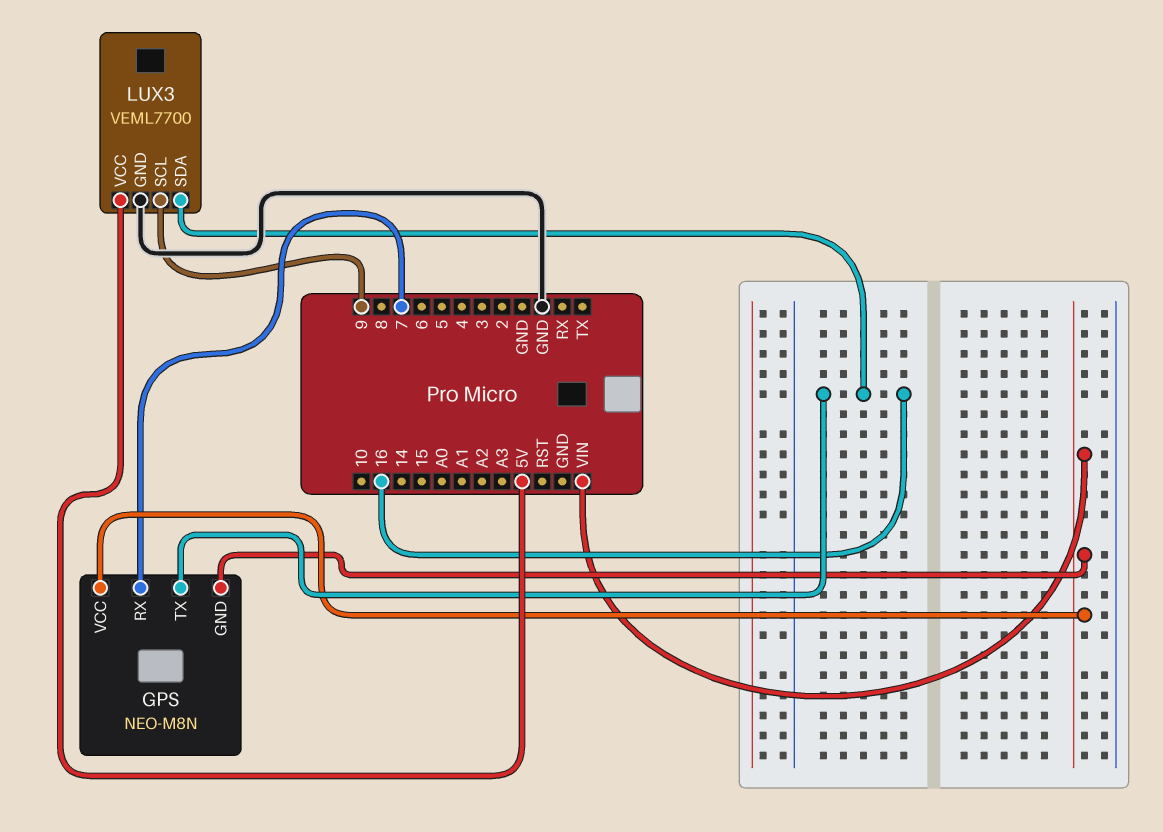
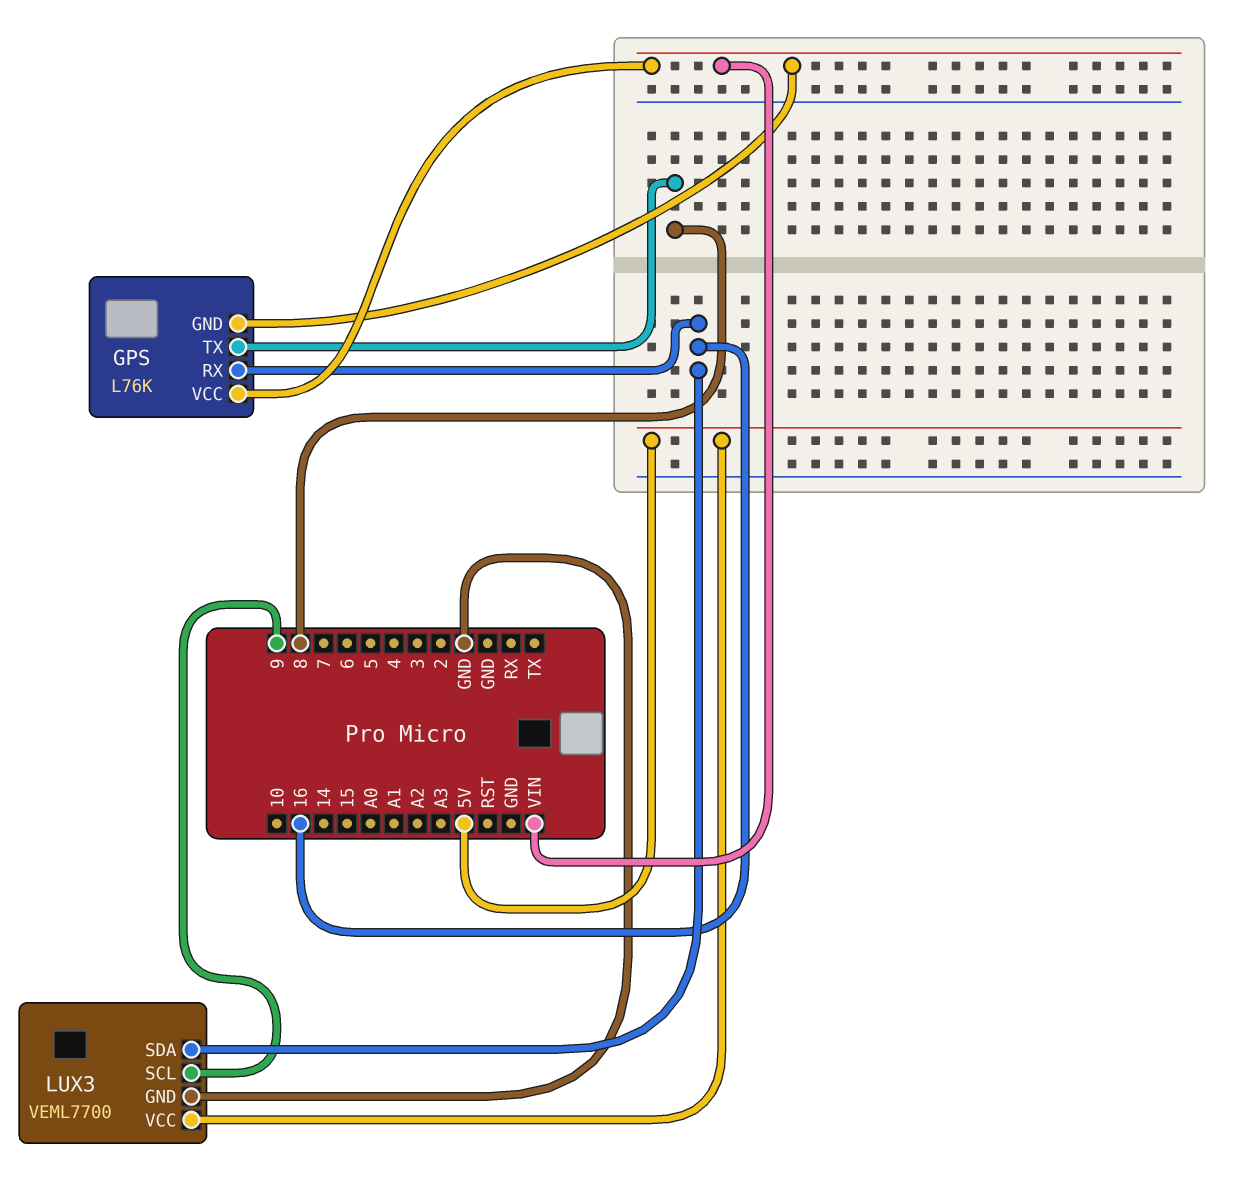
GPS: NEO-M8N -> L76K
GPS pin RX: 7 -> 16
GPS pin TX: 16 -> 8

